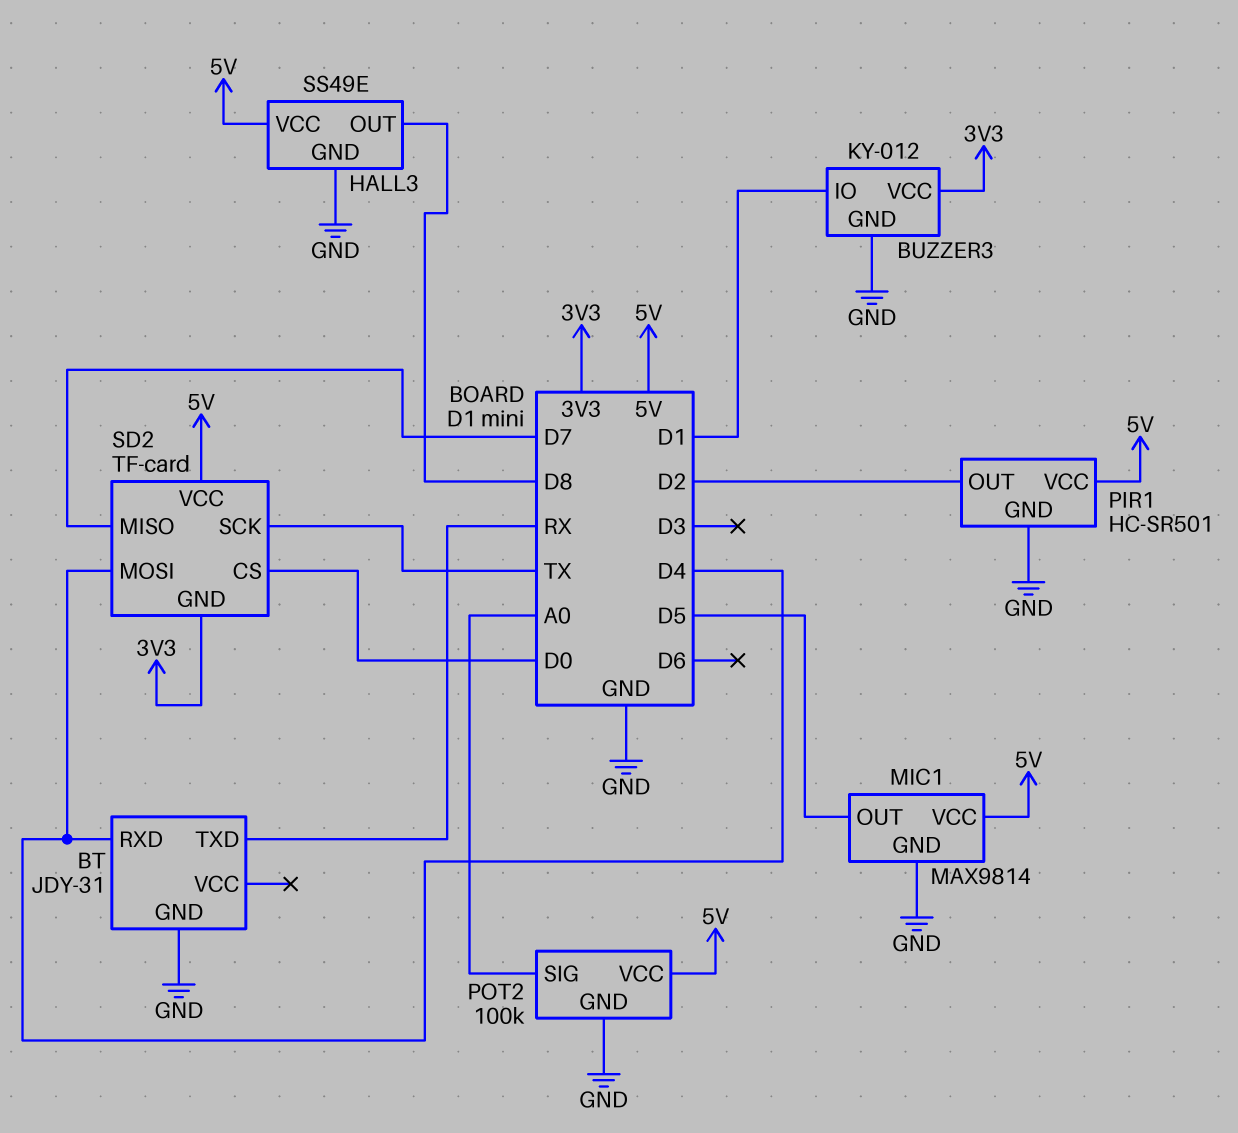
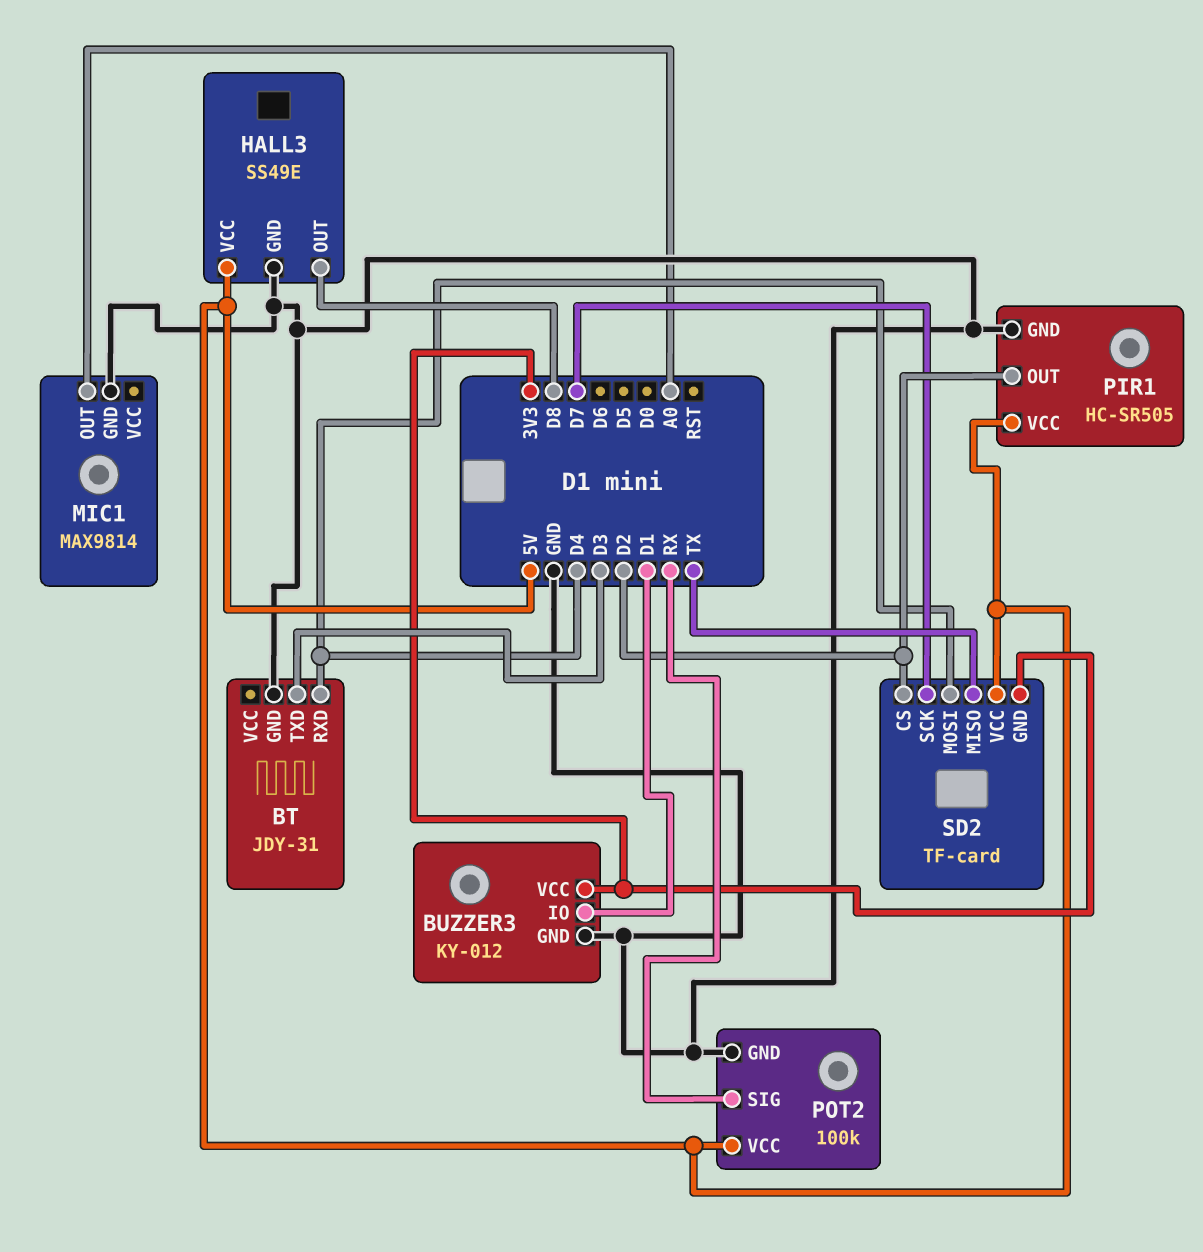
BT pin TXD: RX -> D3
MIC1 pin OUT: D5 -> A0
MIC1 pin VCC: 5V -> none
PIR1: HC-SR501 -> HC-SR505
POT2 pin SIG: A0 -> RX
SD2 pin CS: D0 -> D2
SD2 pin MISO: D7 -> TX
SD2 pin SCK: TX -> D7

